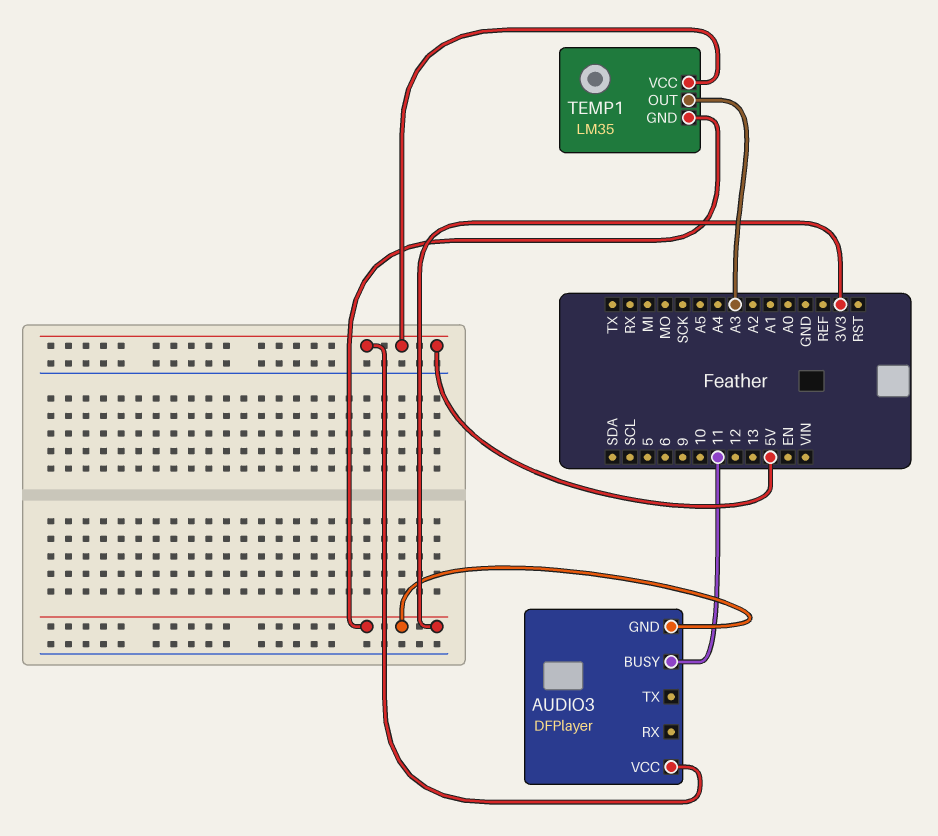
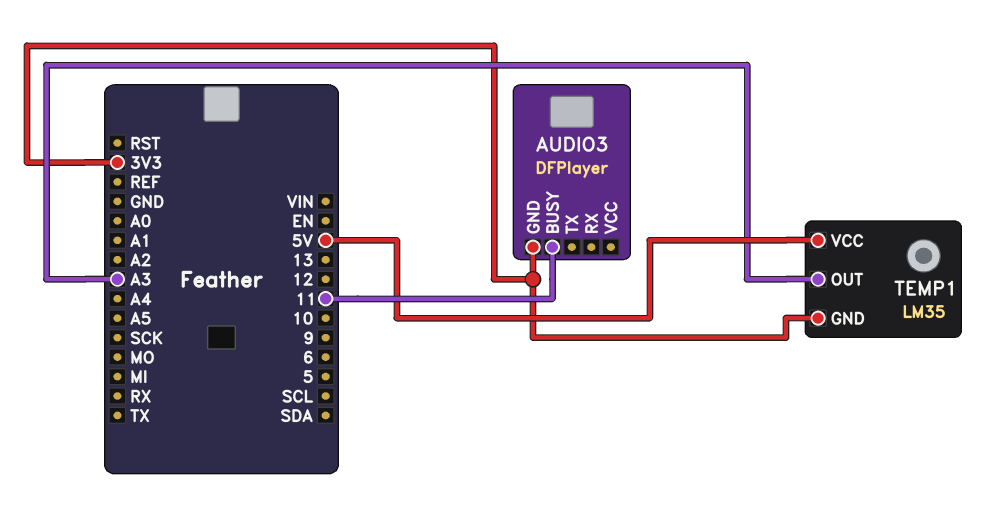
AUDIO3 pin VCC: 5V -> none

